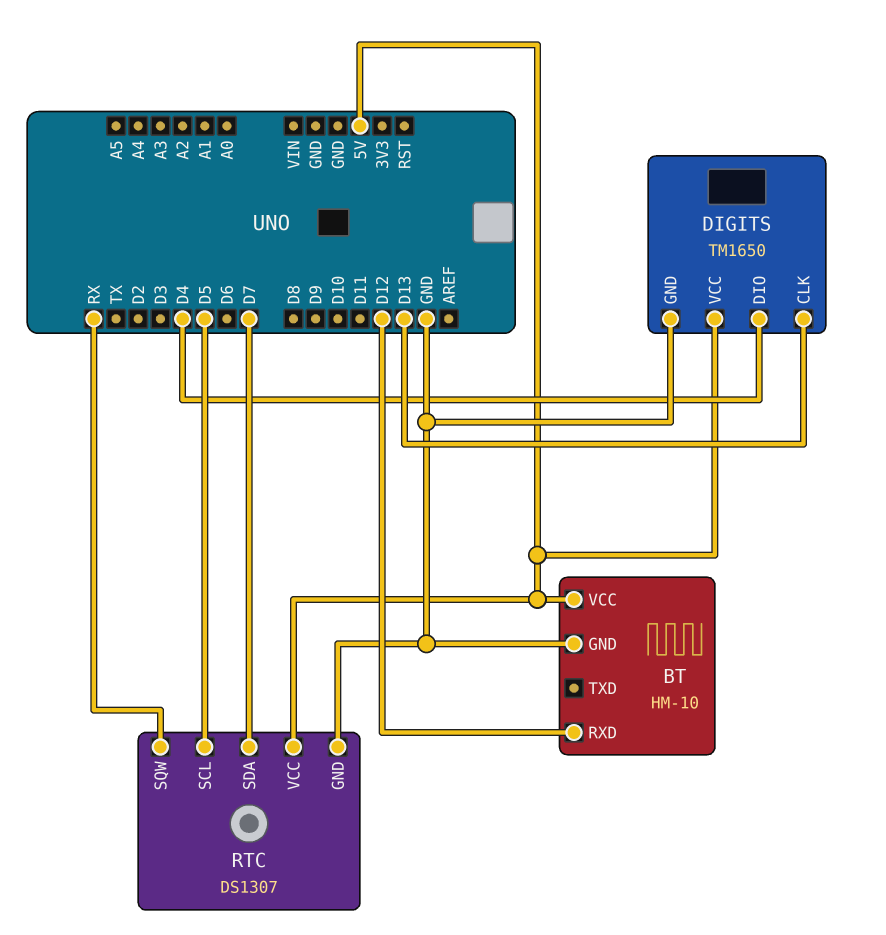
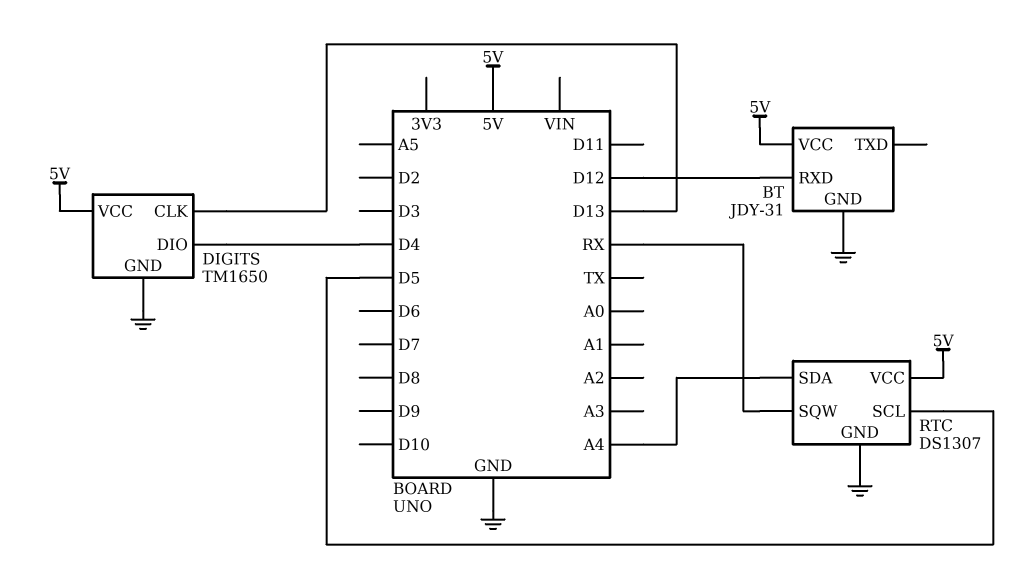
BT: HM-10 -> JDY-31
RTC pin SDA: D7 -> A4

